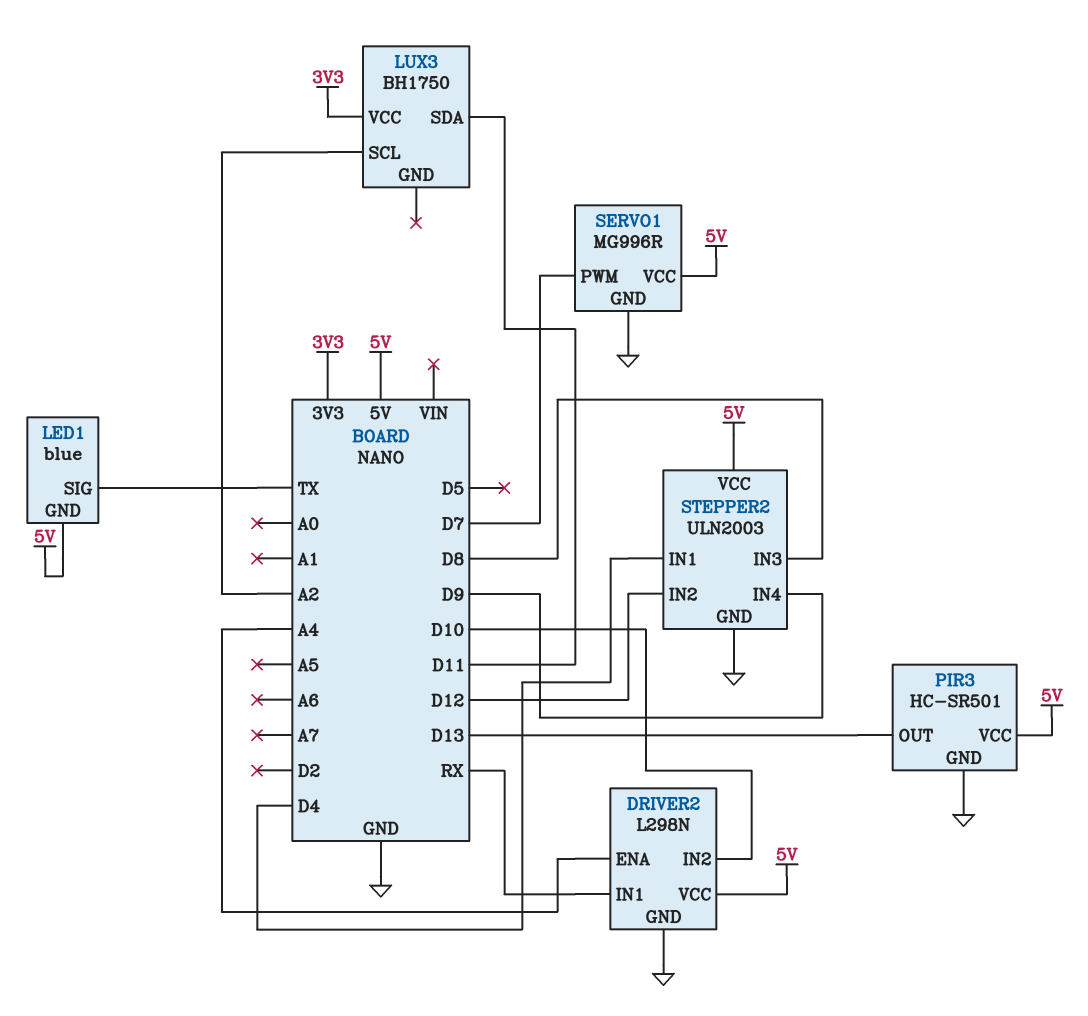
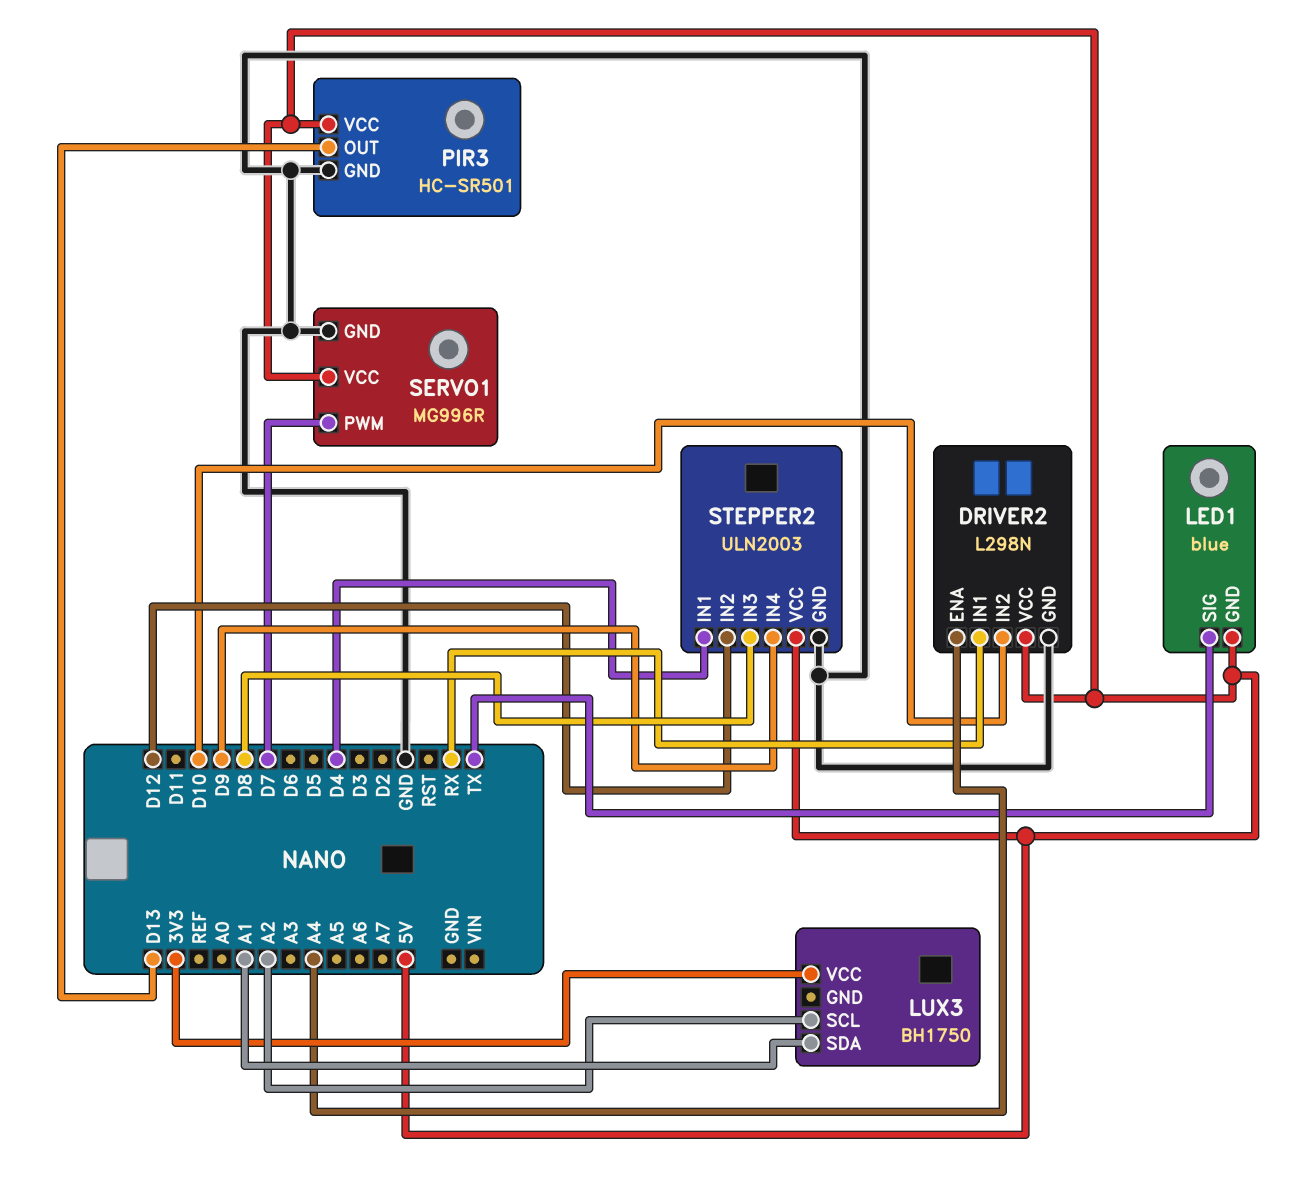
LUX3 pin SDA: D11 -> A1

